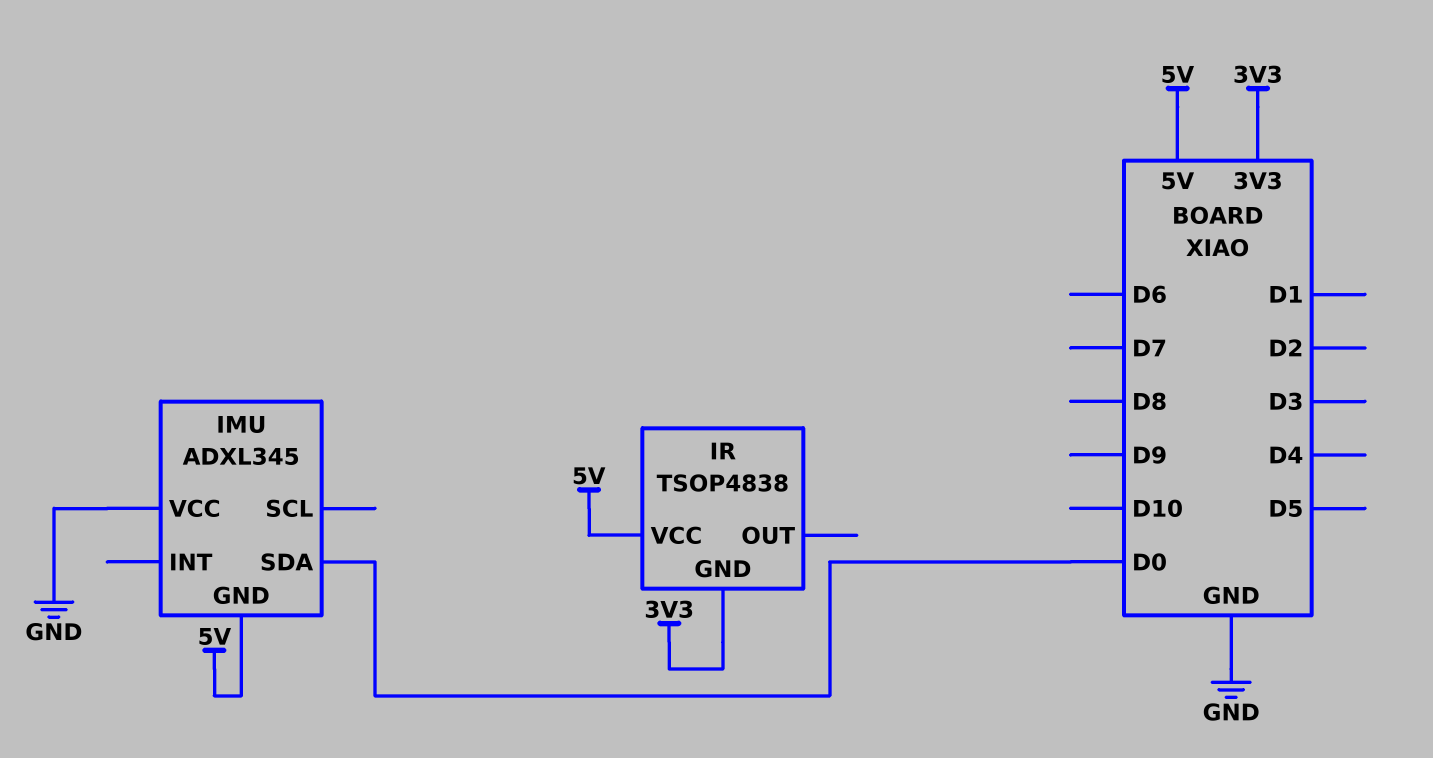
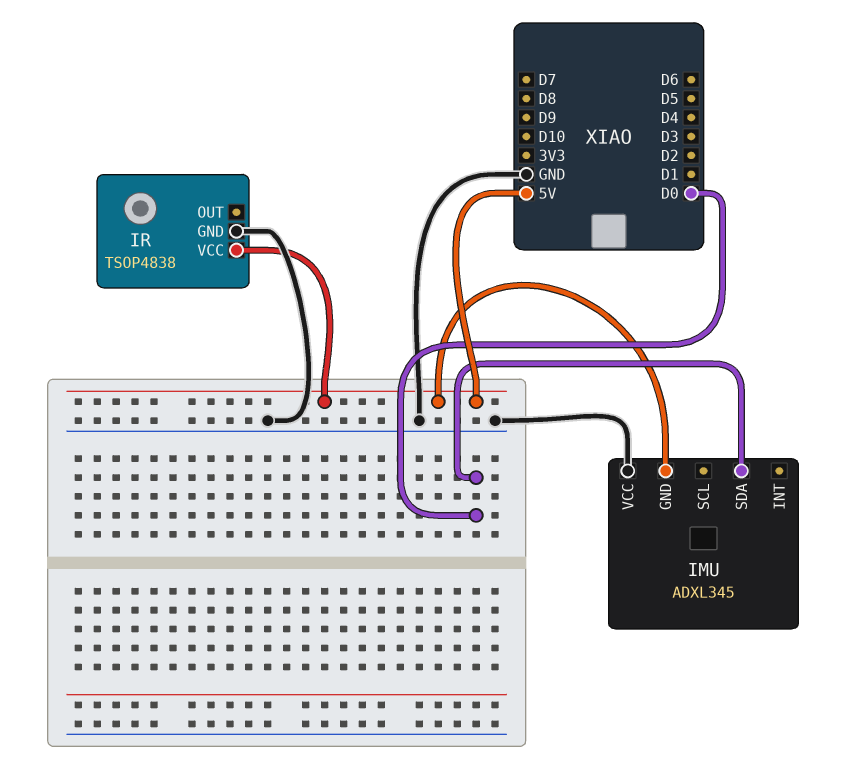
IR pin GND: 3V3 -> GND

